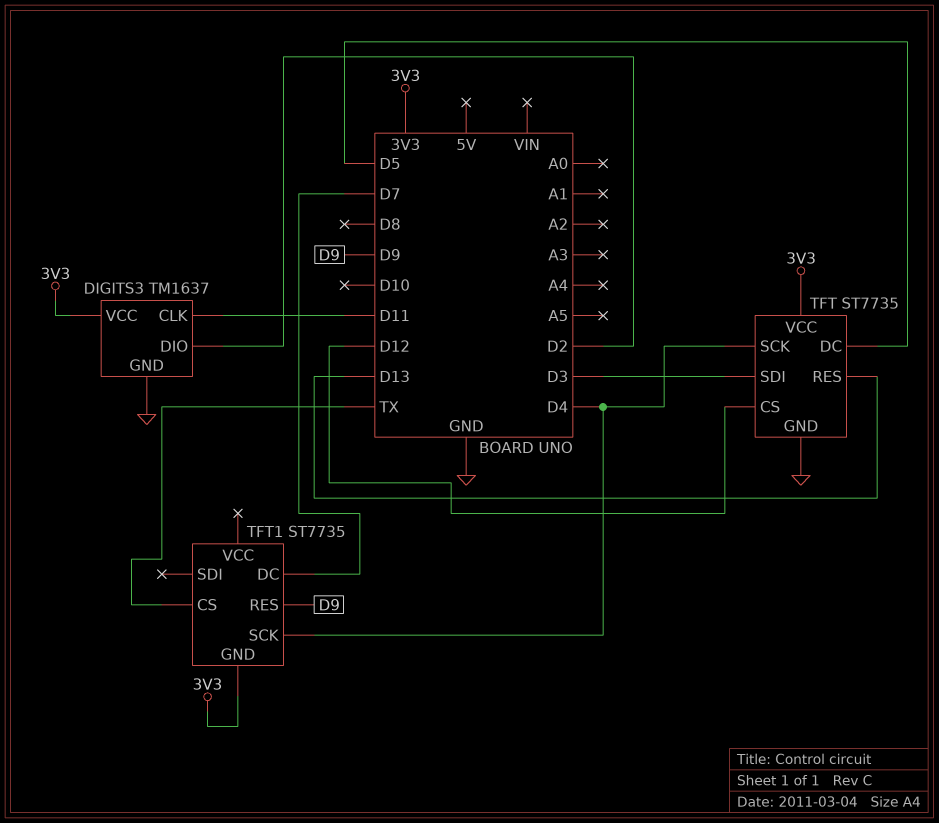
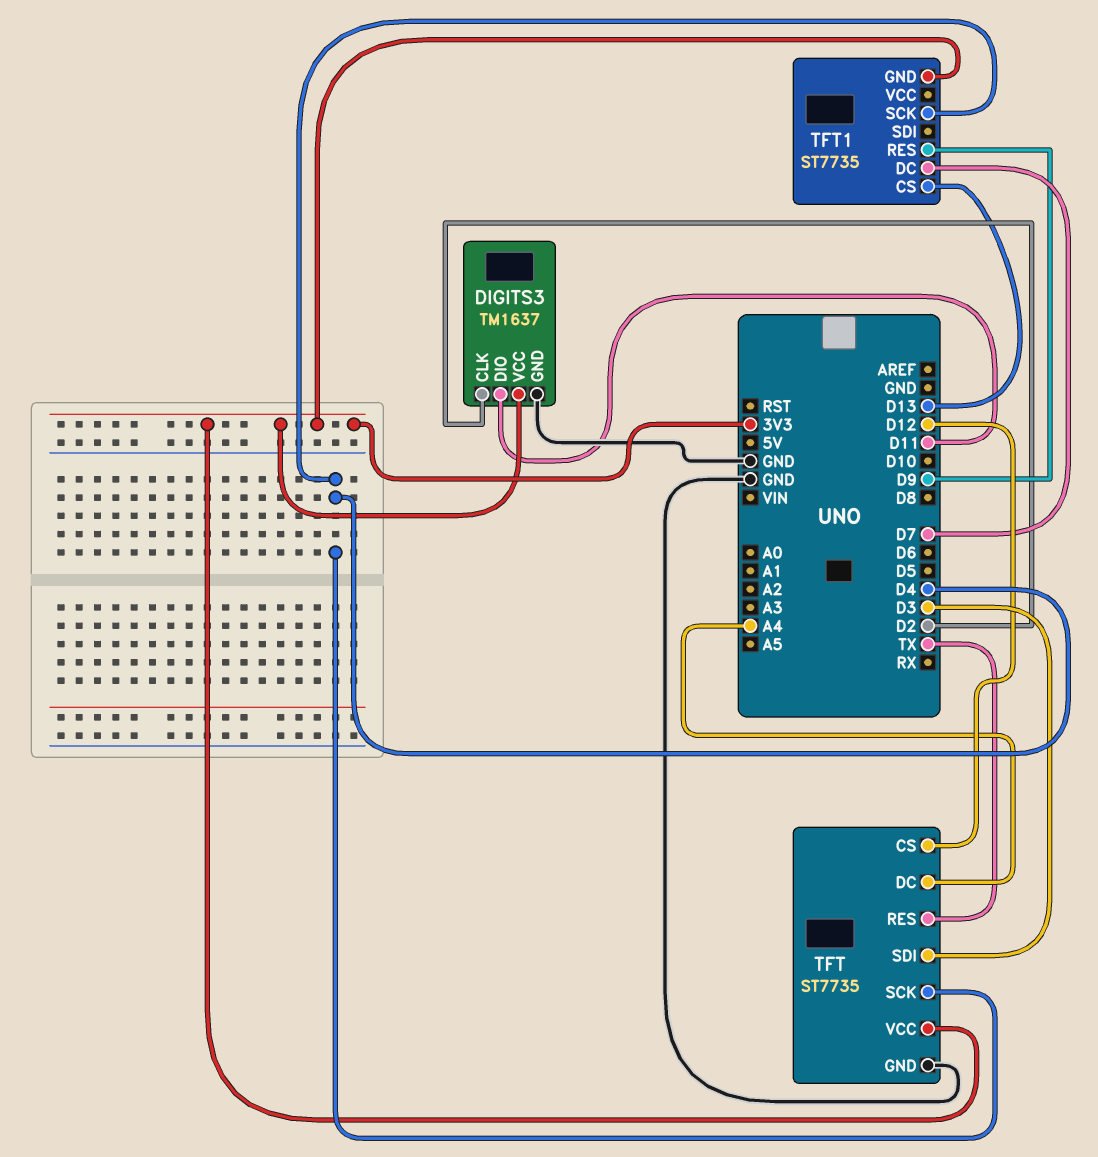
DIGITS3 pin CLK: D11 -> D2
DIGITS3 pin DIO: D2 -> D11
TFT pin DC: D5 -> A4
TFT pin RES: D13 -> TX
TFT1 pin CS: TX -> D13

